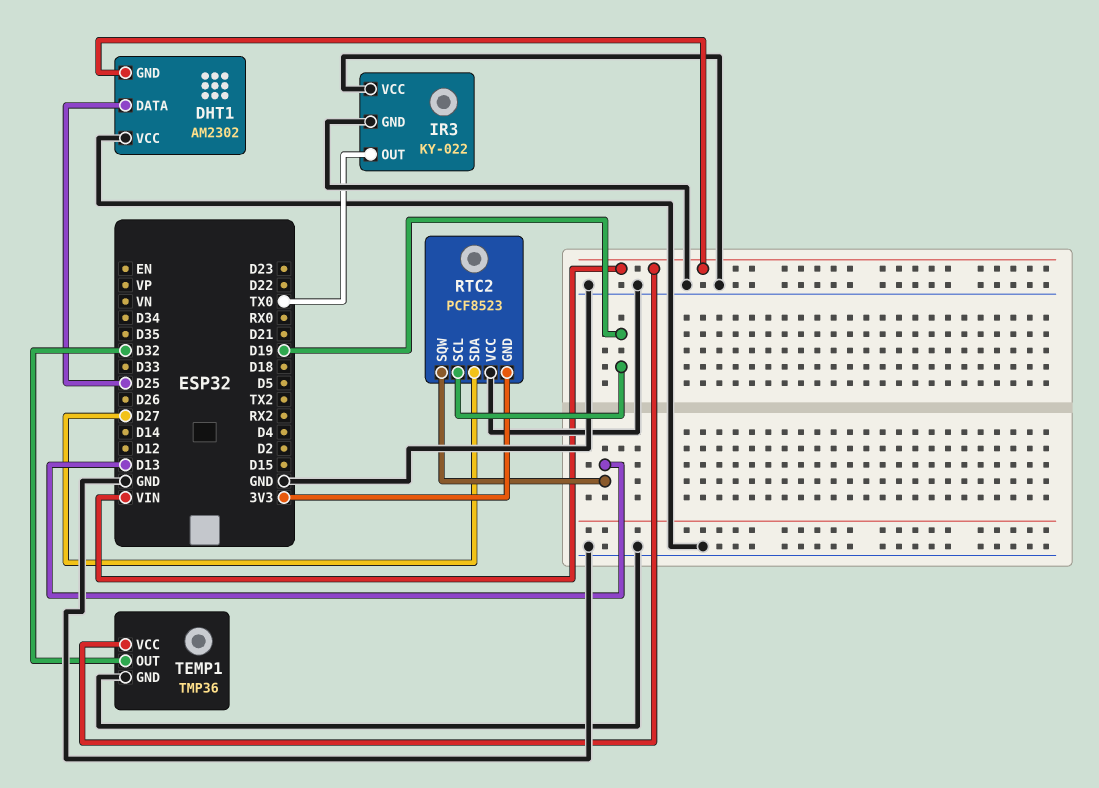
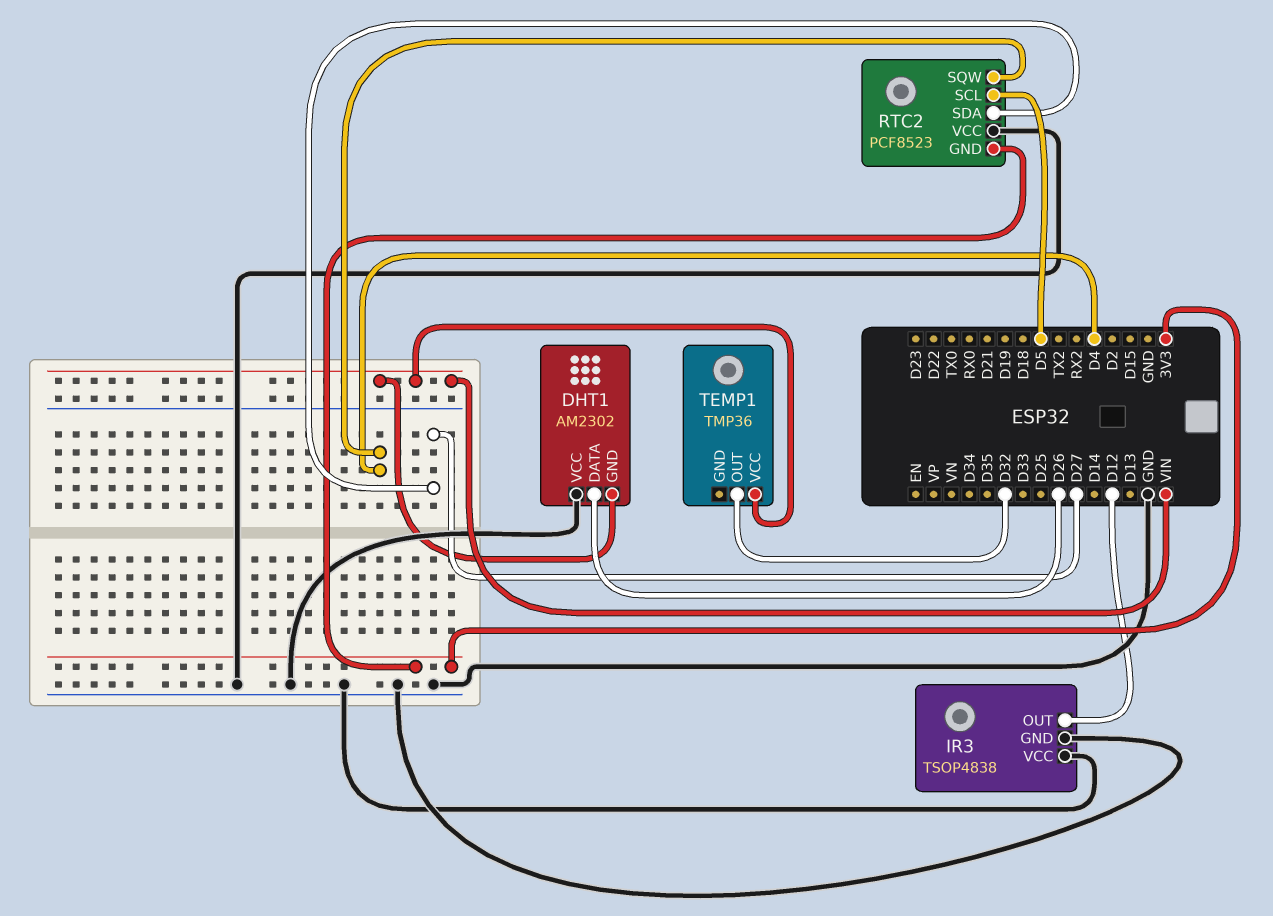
DHT1 pin DATA: D25 -> D26
IR3: KY-022 -> TSOP4838
IR3 pin OUT: TX0 -> D12
RTC2 pin SCL: D19 -> D5
RTC2 pin SQW: D13 -> D4
TEMP1 pin GND: GND -> none

